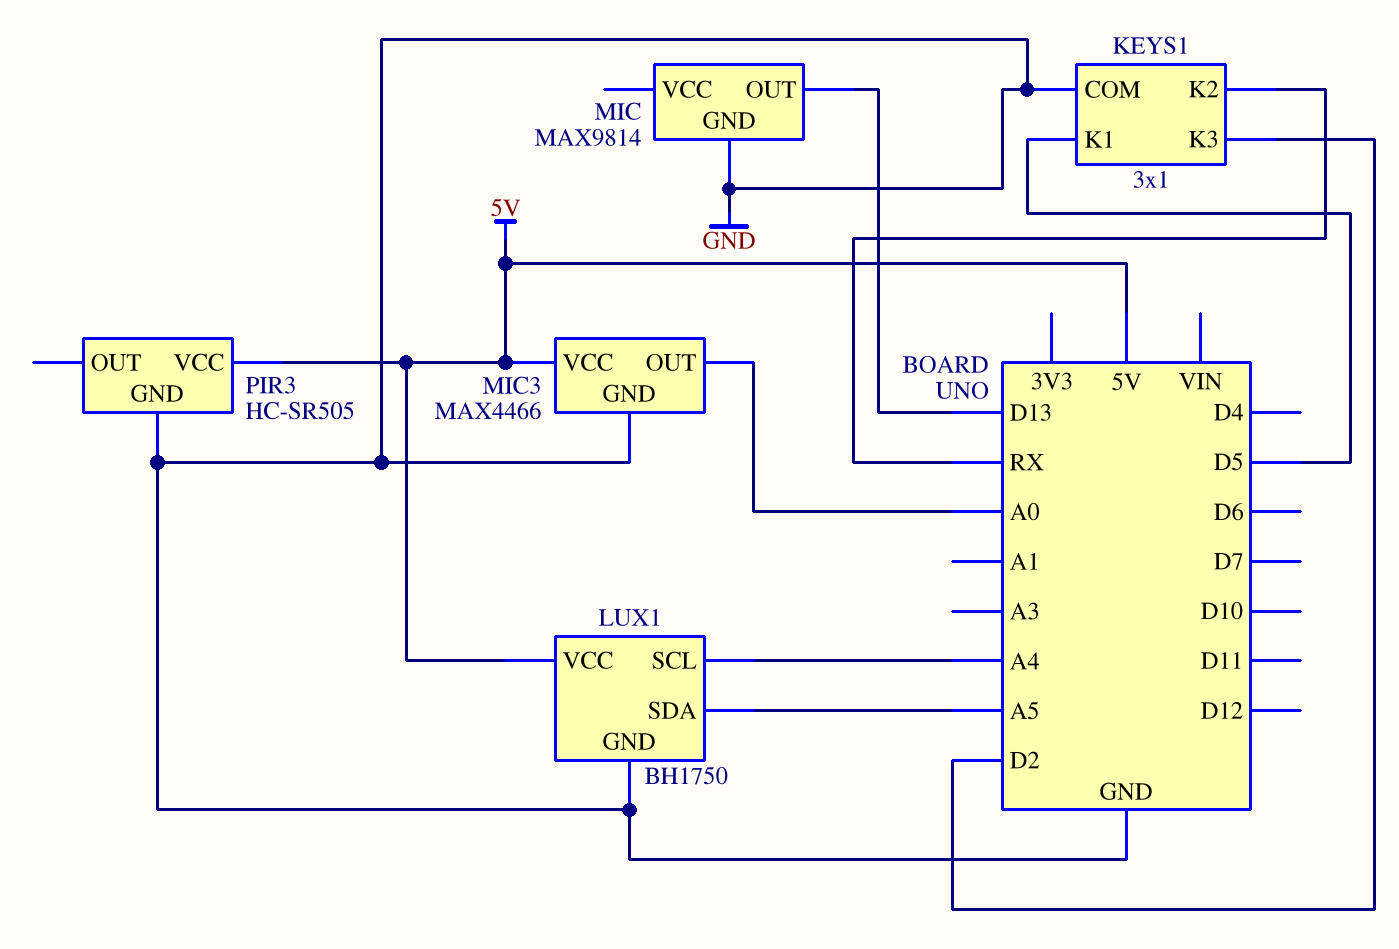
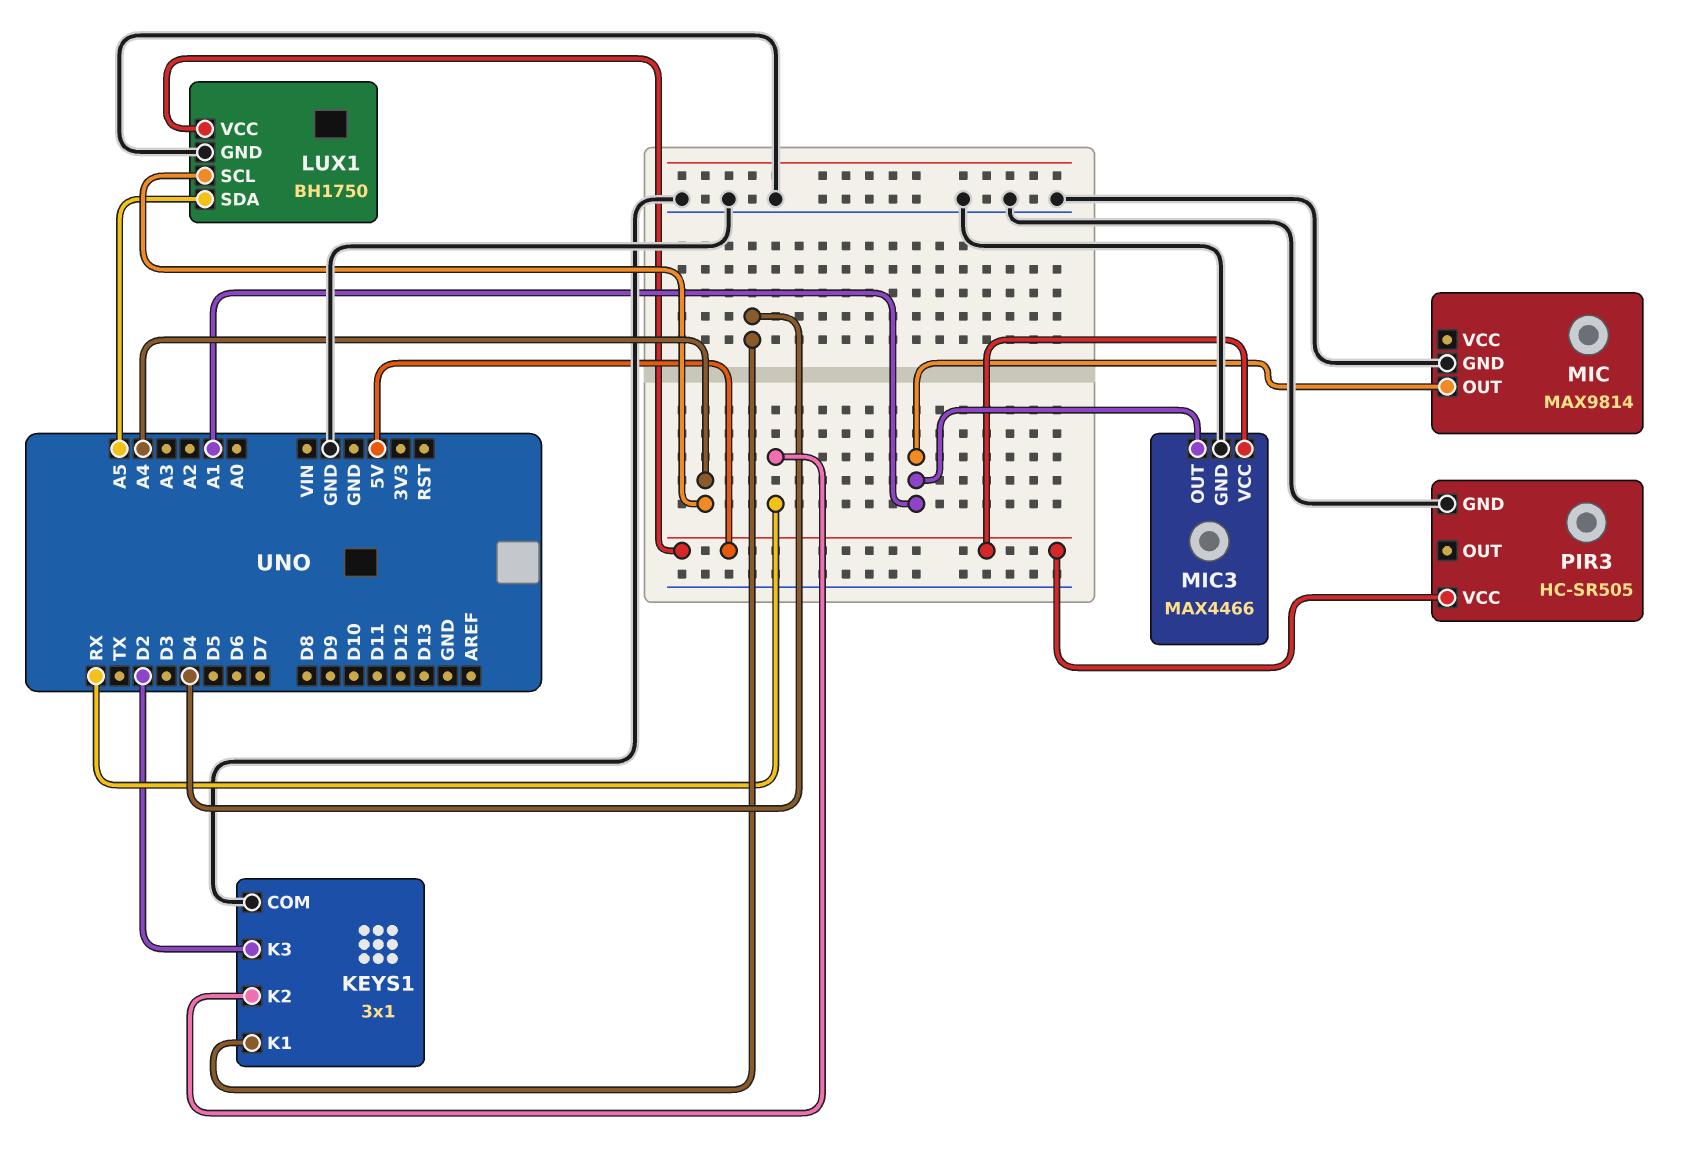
KEYS1 pin K1: D5 -> D4
MIC pin OUT: D13 -> A1
MIC3 pin OUT: A0 -> A1

